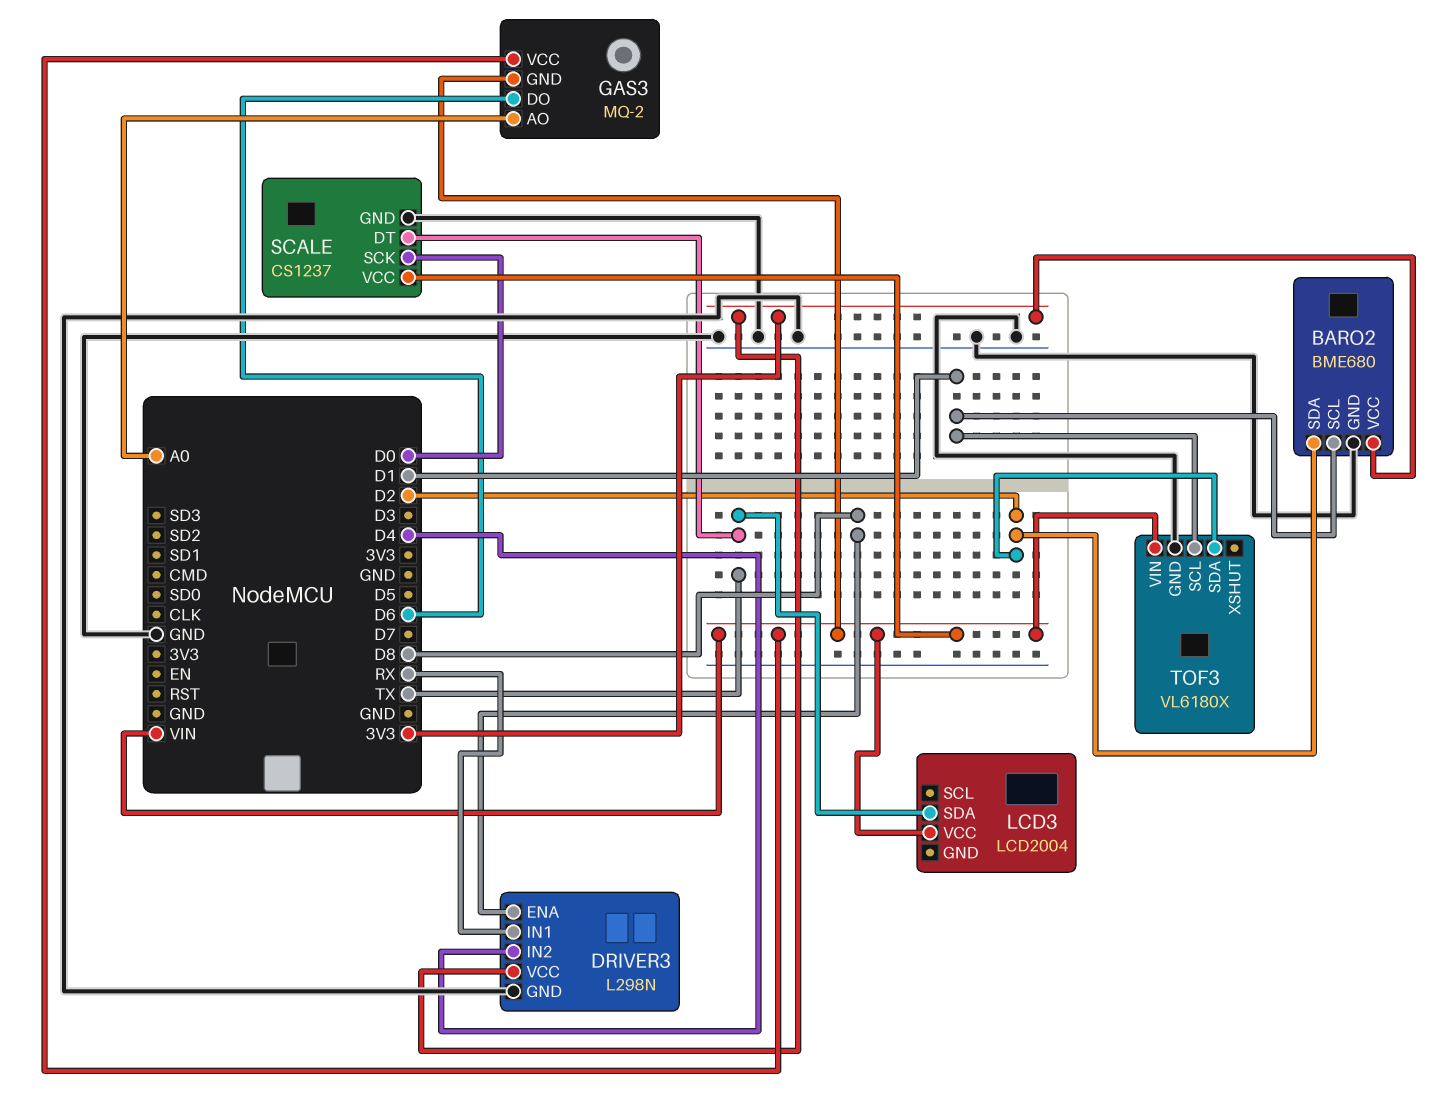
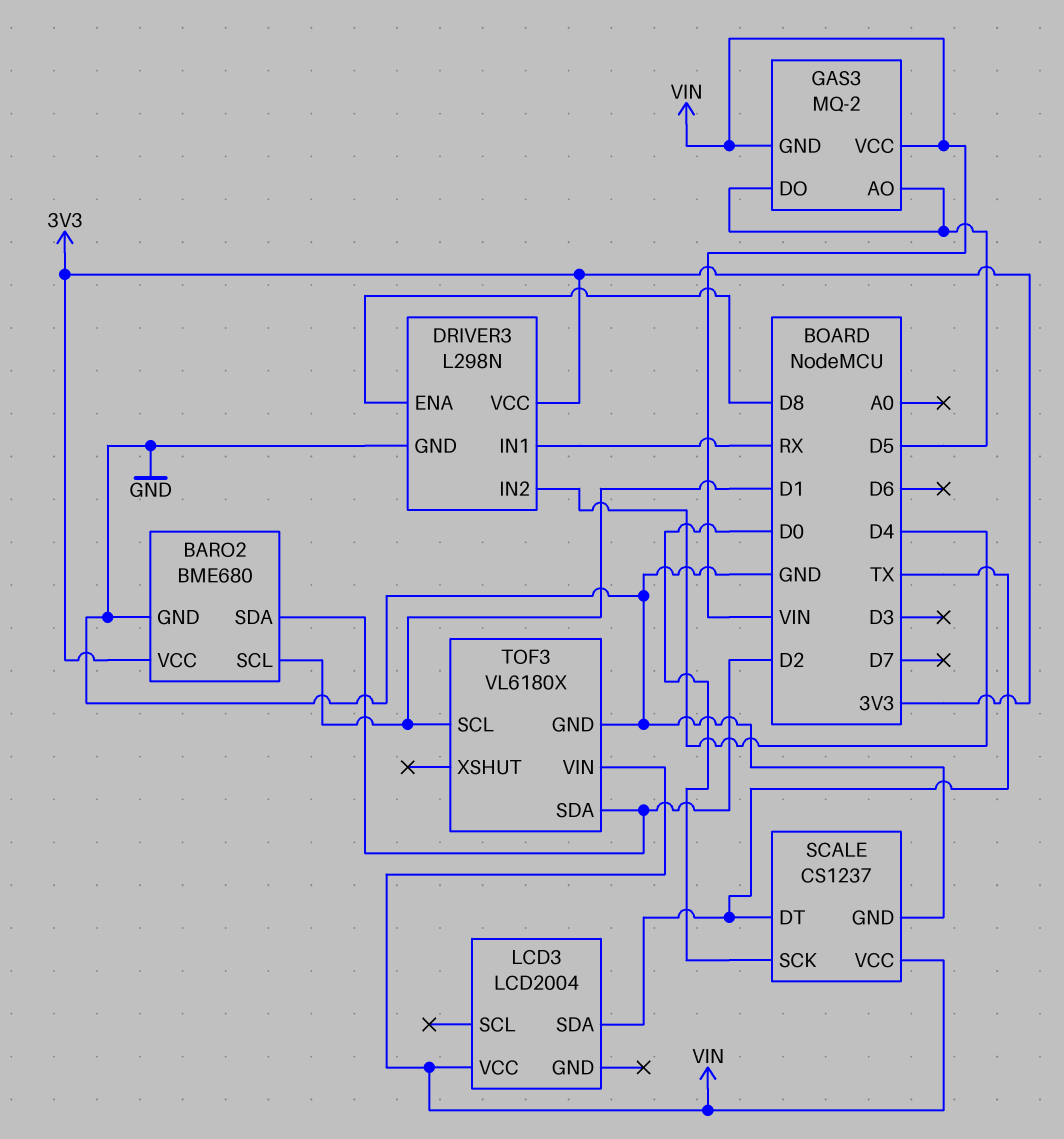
GAS3 pin AO: A0 -> D5
GAS3 pin DO: D6 -> D5

